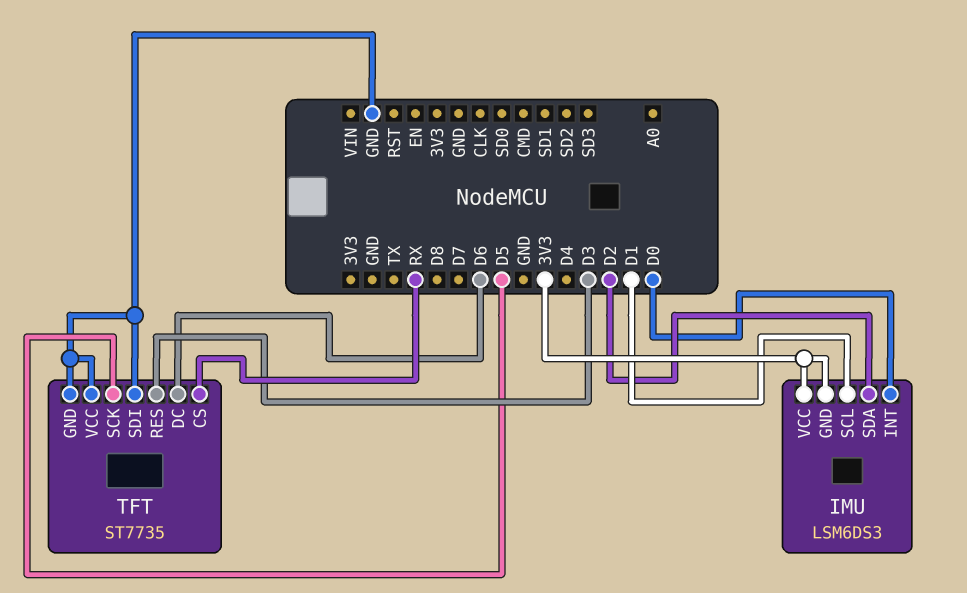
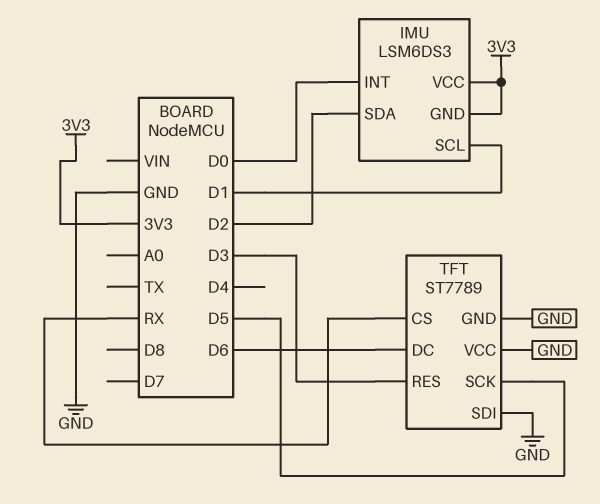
TFT: ST7735 -> ST7789

